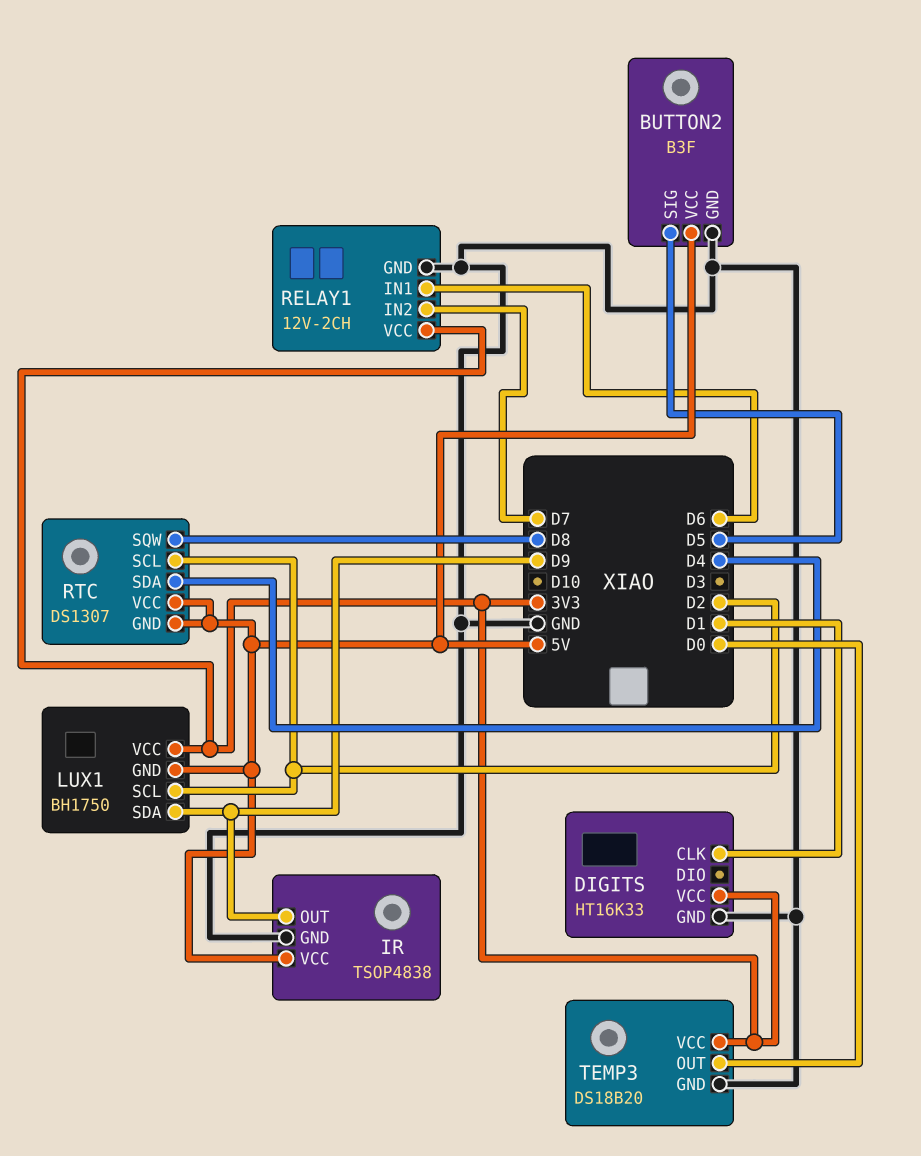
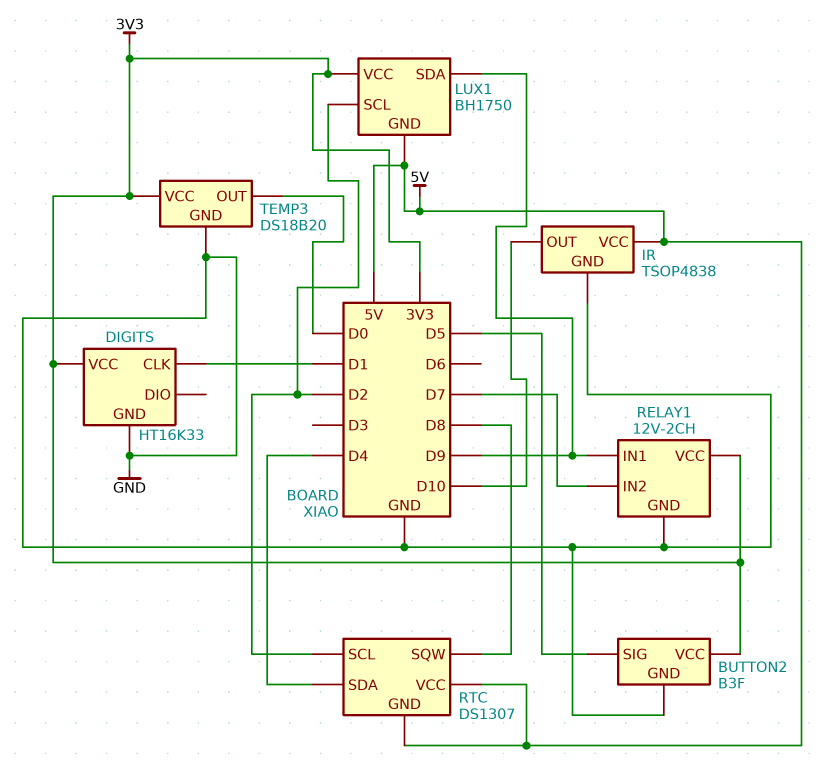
BUTTON2 pin VCC: 5V -> 3V3
IR pin OUT: D9 -> D10
RELAY1 pin IN1: D6 -> D9

